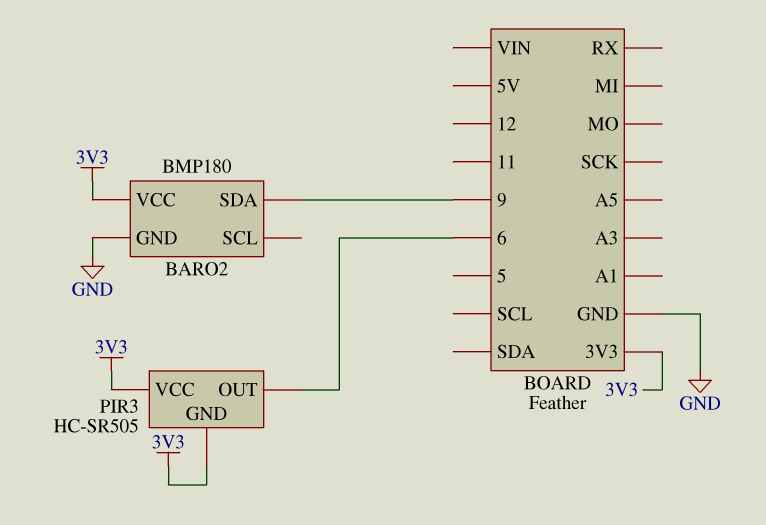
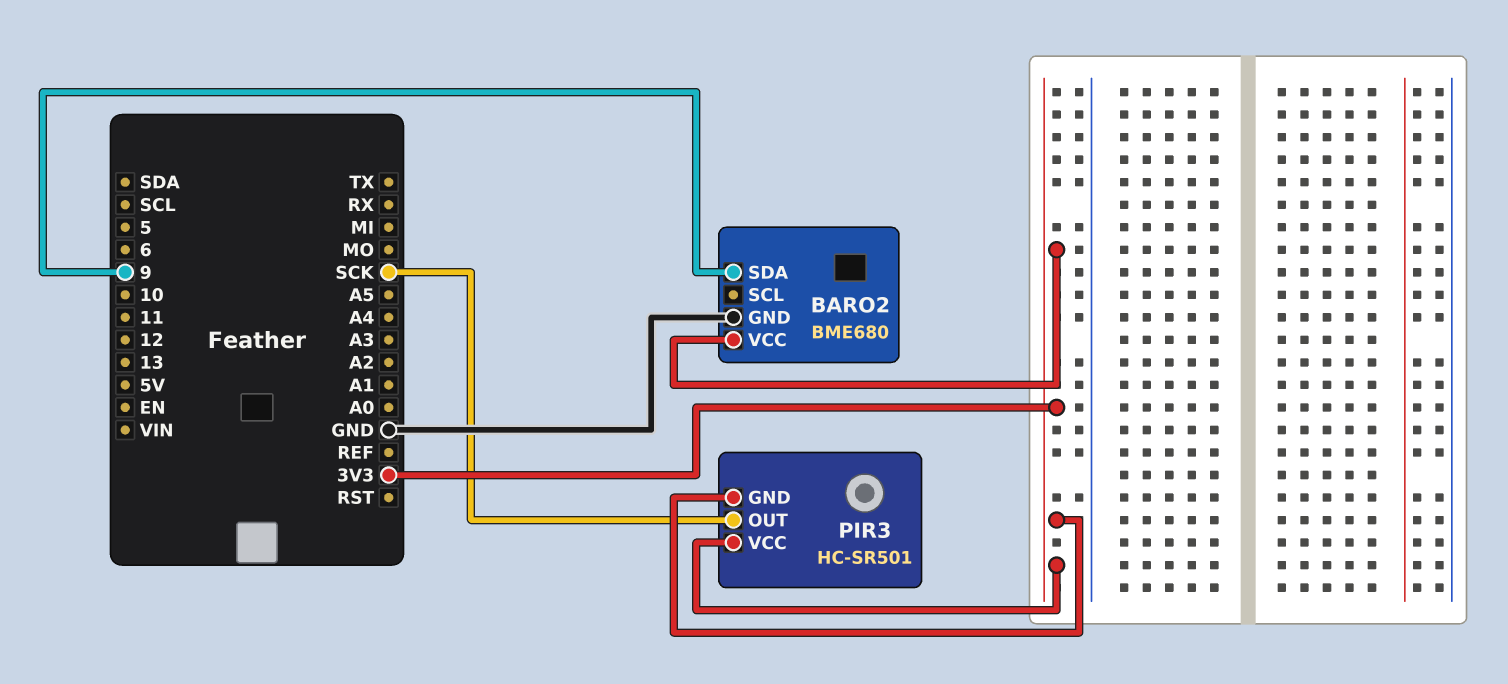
BARO2: BMP180 -> BME680
PIR3: HC-SR505 -> HC-SR501
PIR3 pin OUT: 6 -> SCK

